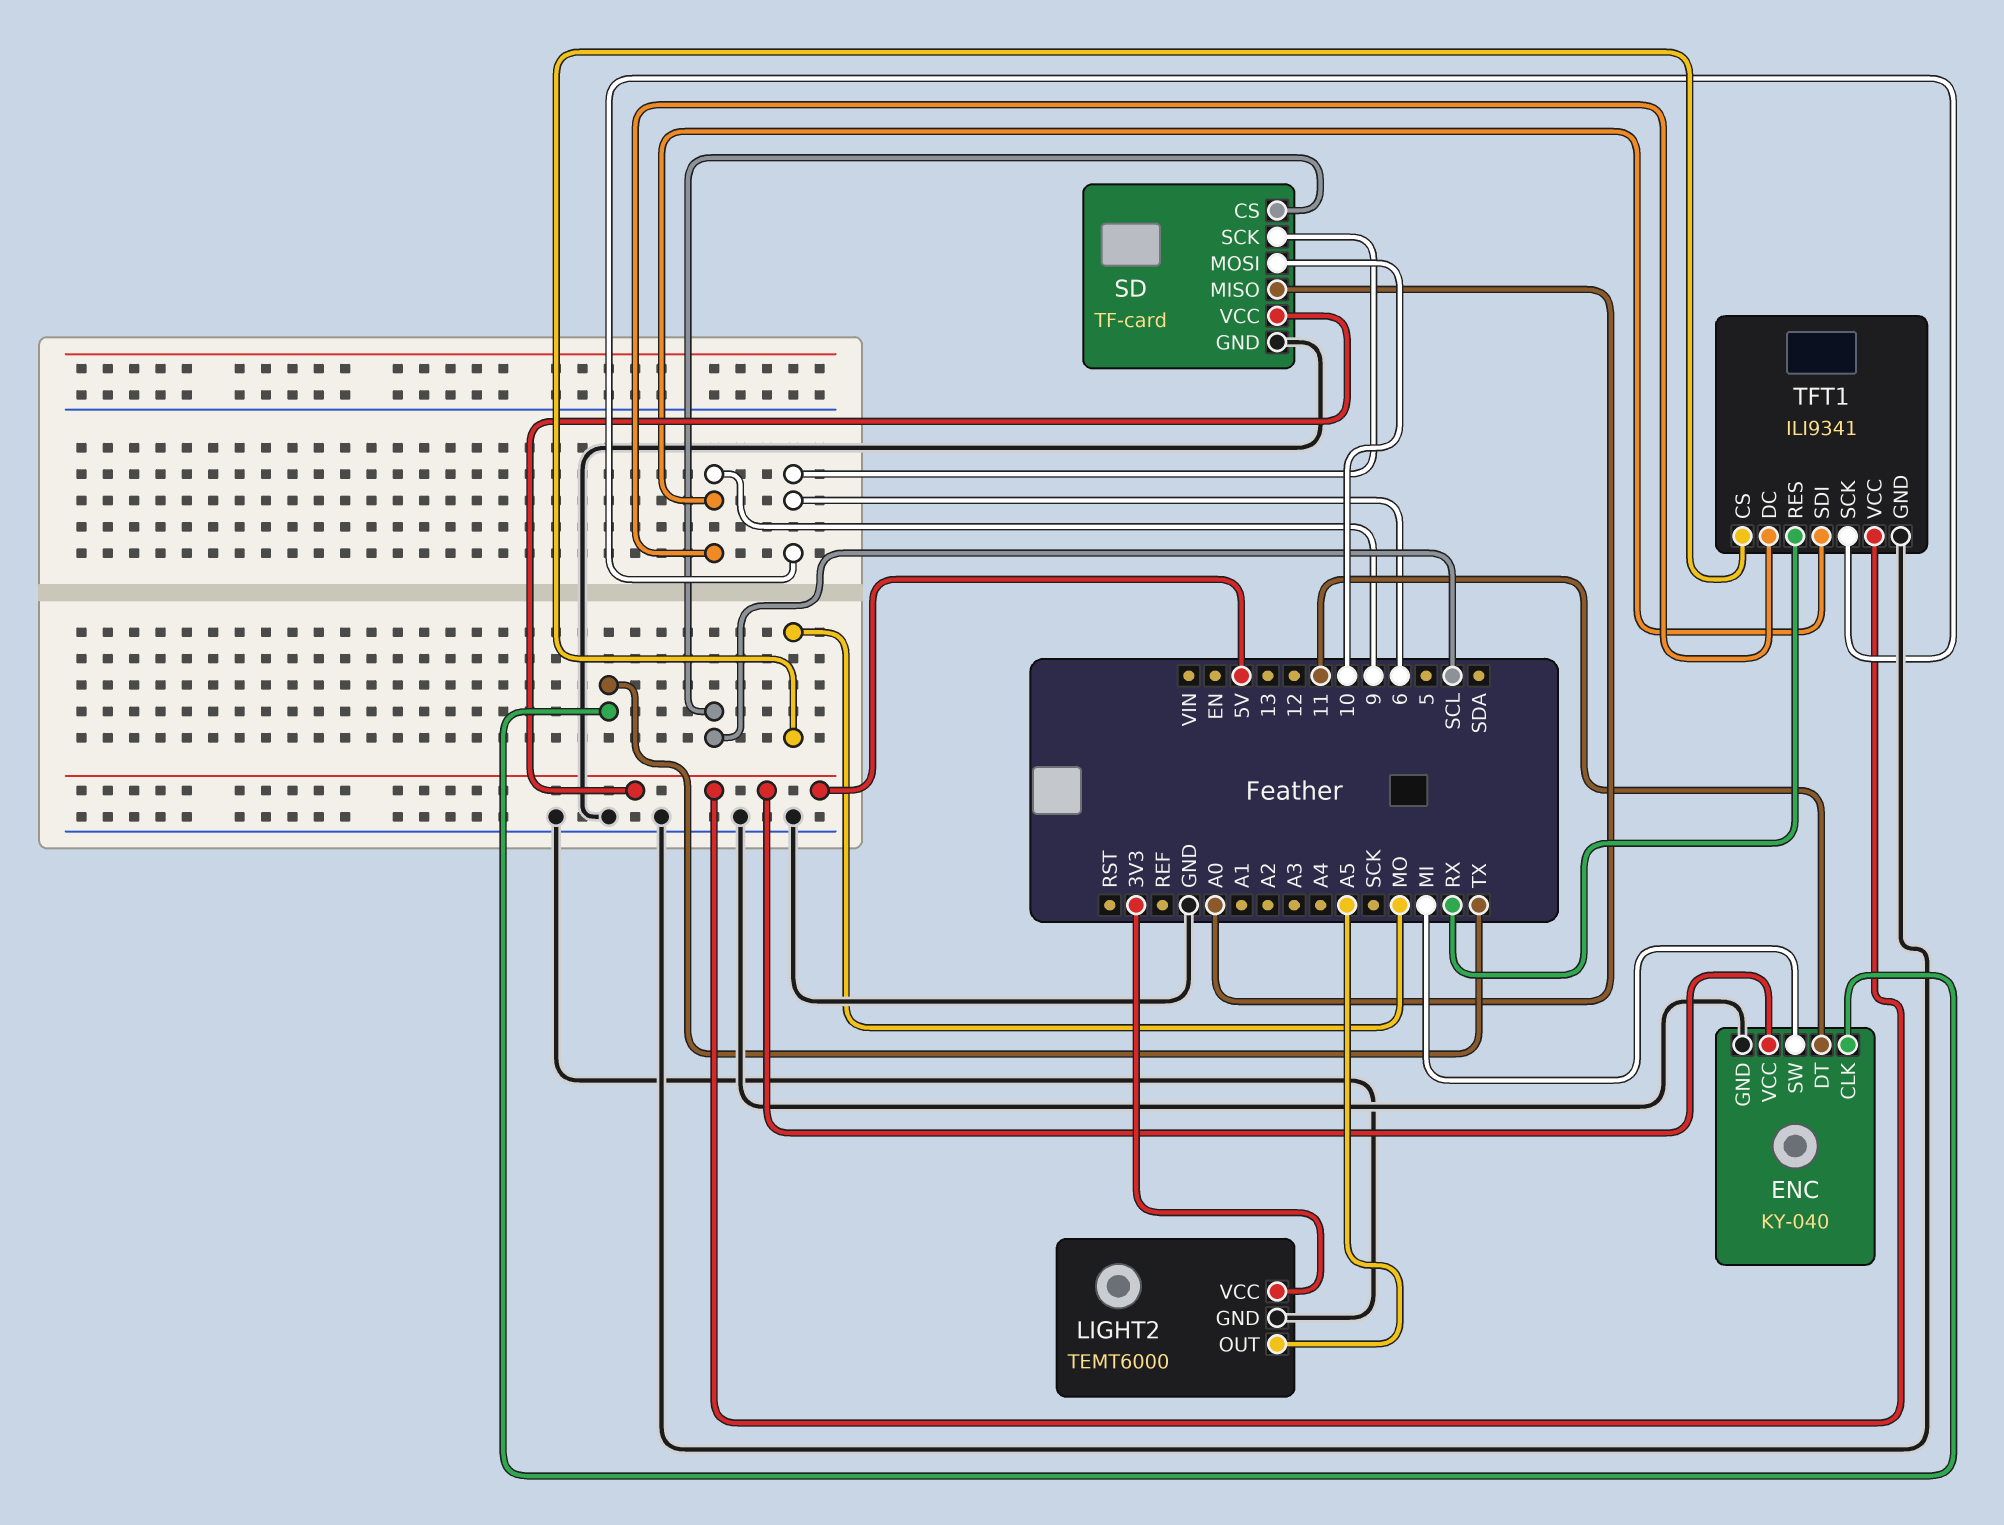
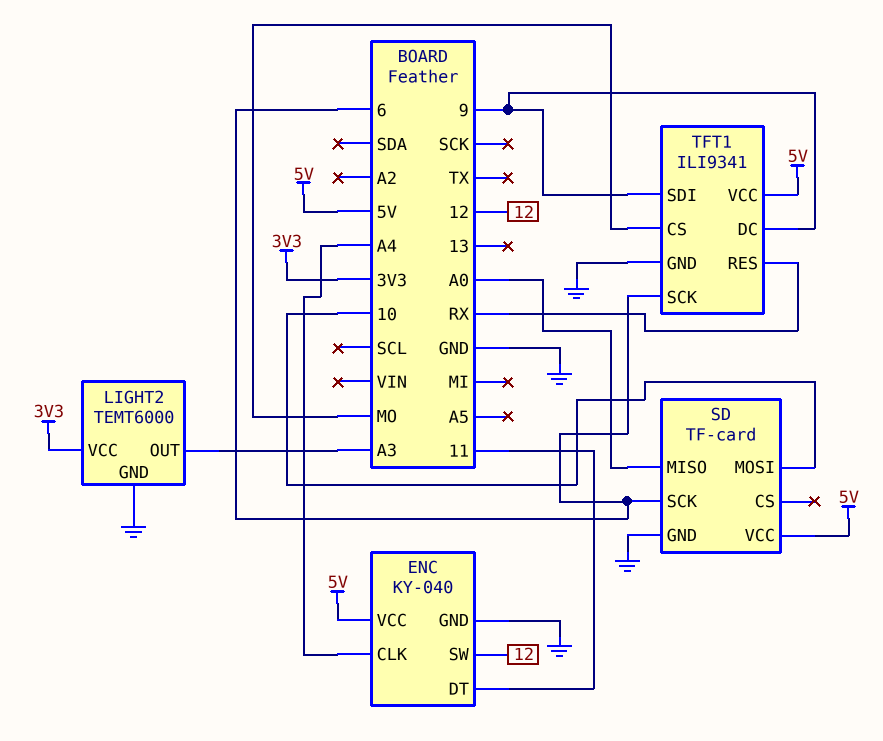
ENC pin CLK: TX -> A4
ENC pin SW: MI -> 12
LIGHT2 pin OUT: A5 -> A3
SD pin CS: SCL -> none

